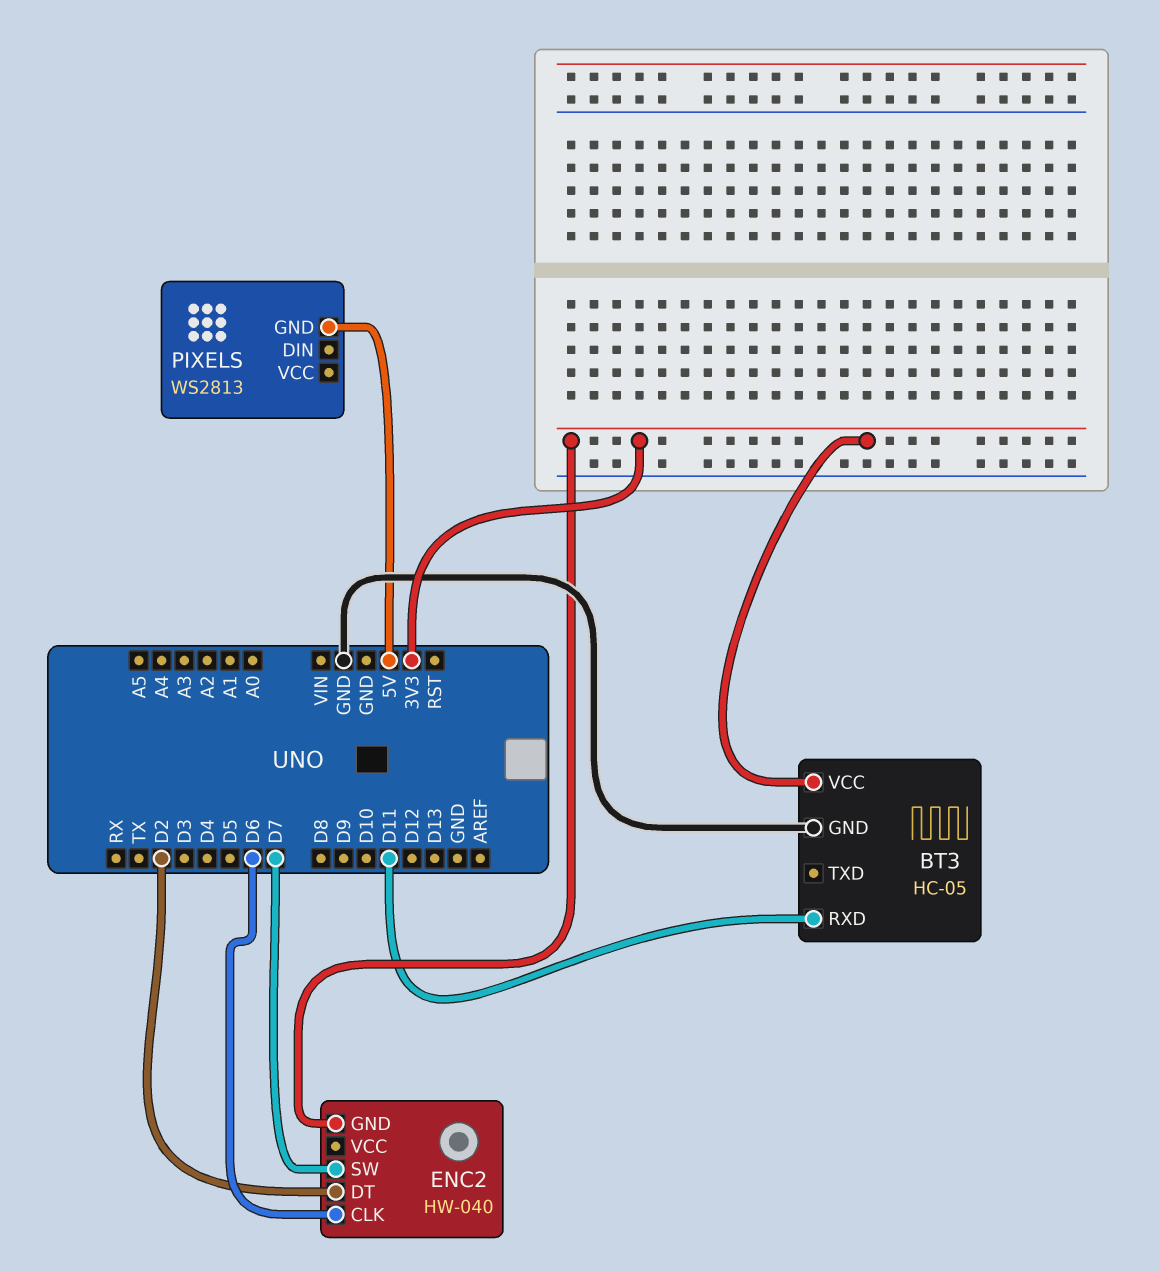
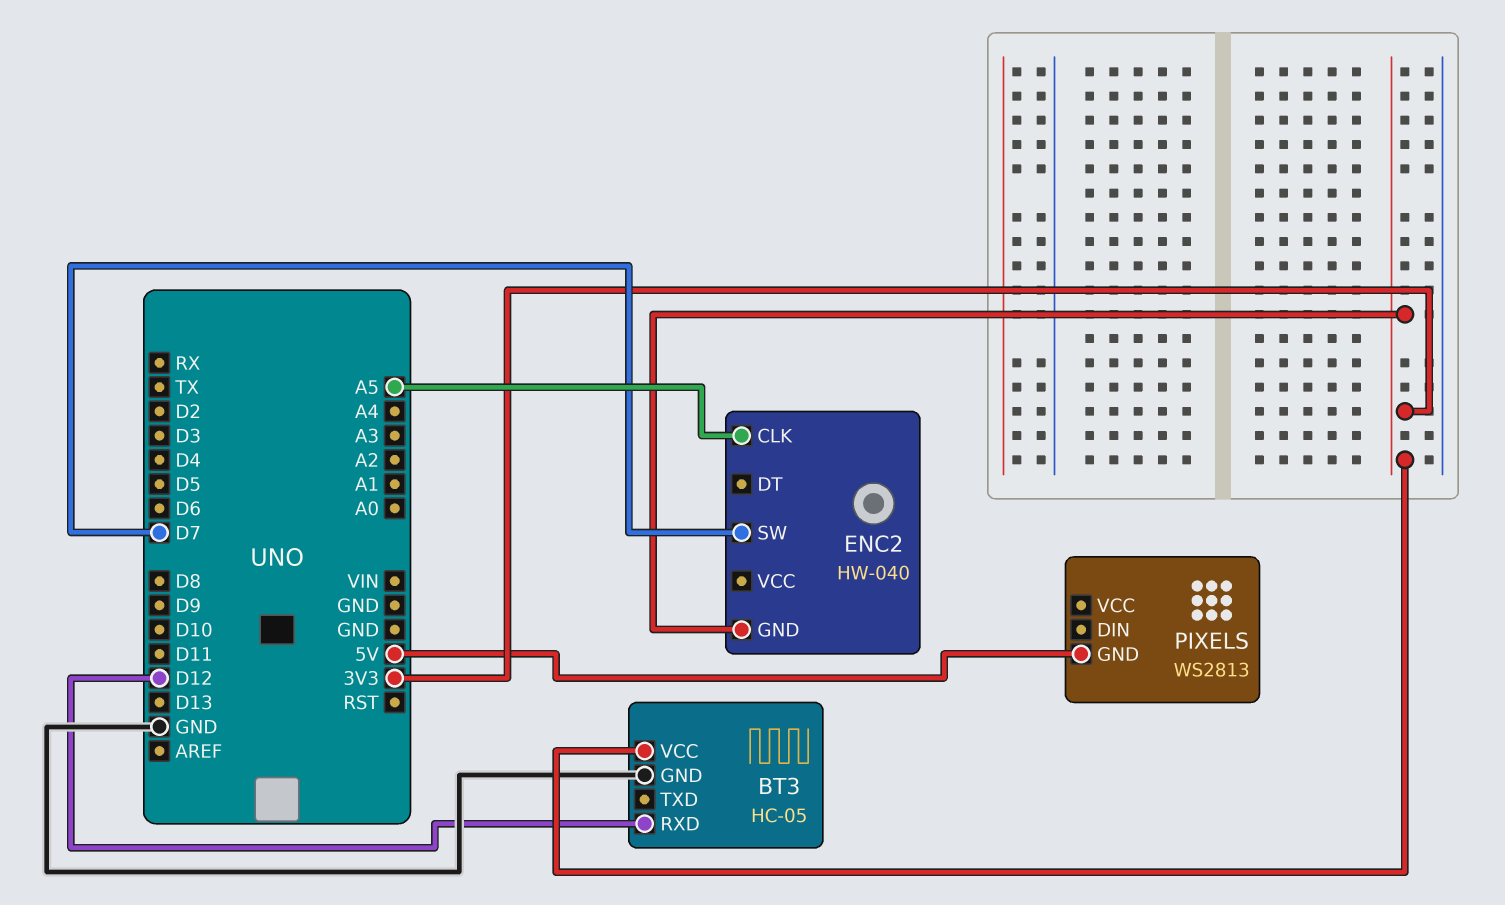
BT3 pin RXD: D11 -> D12
ENC2 pin CLK: D6 -> A5
ENC2 pin DT: D2 -> none

